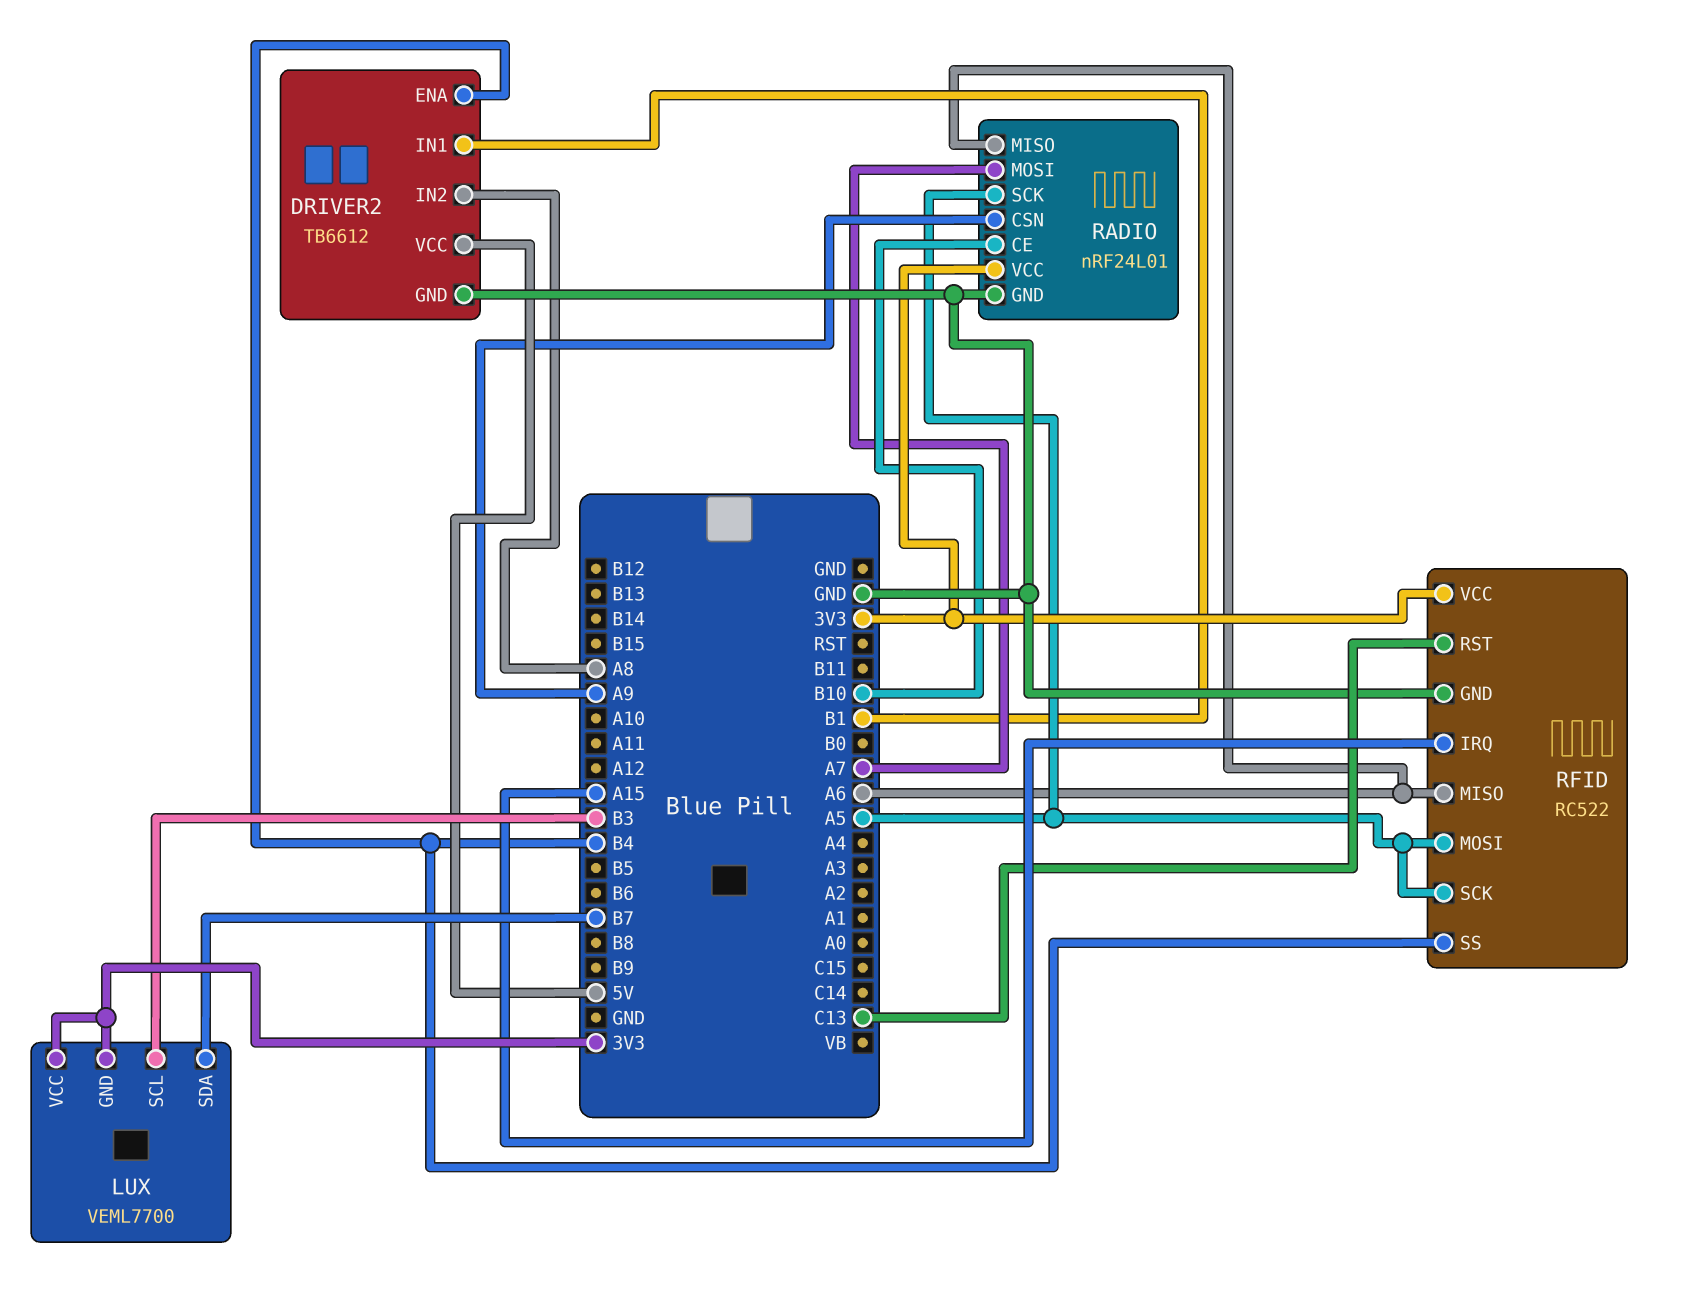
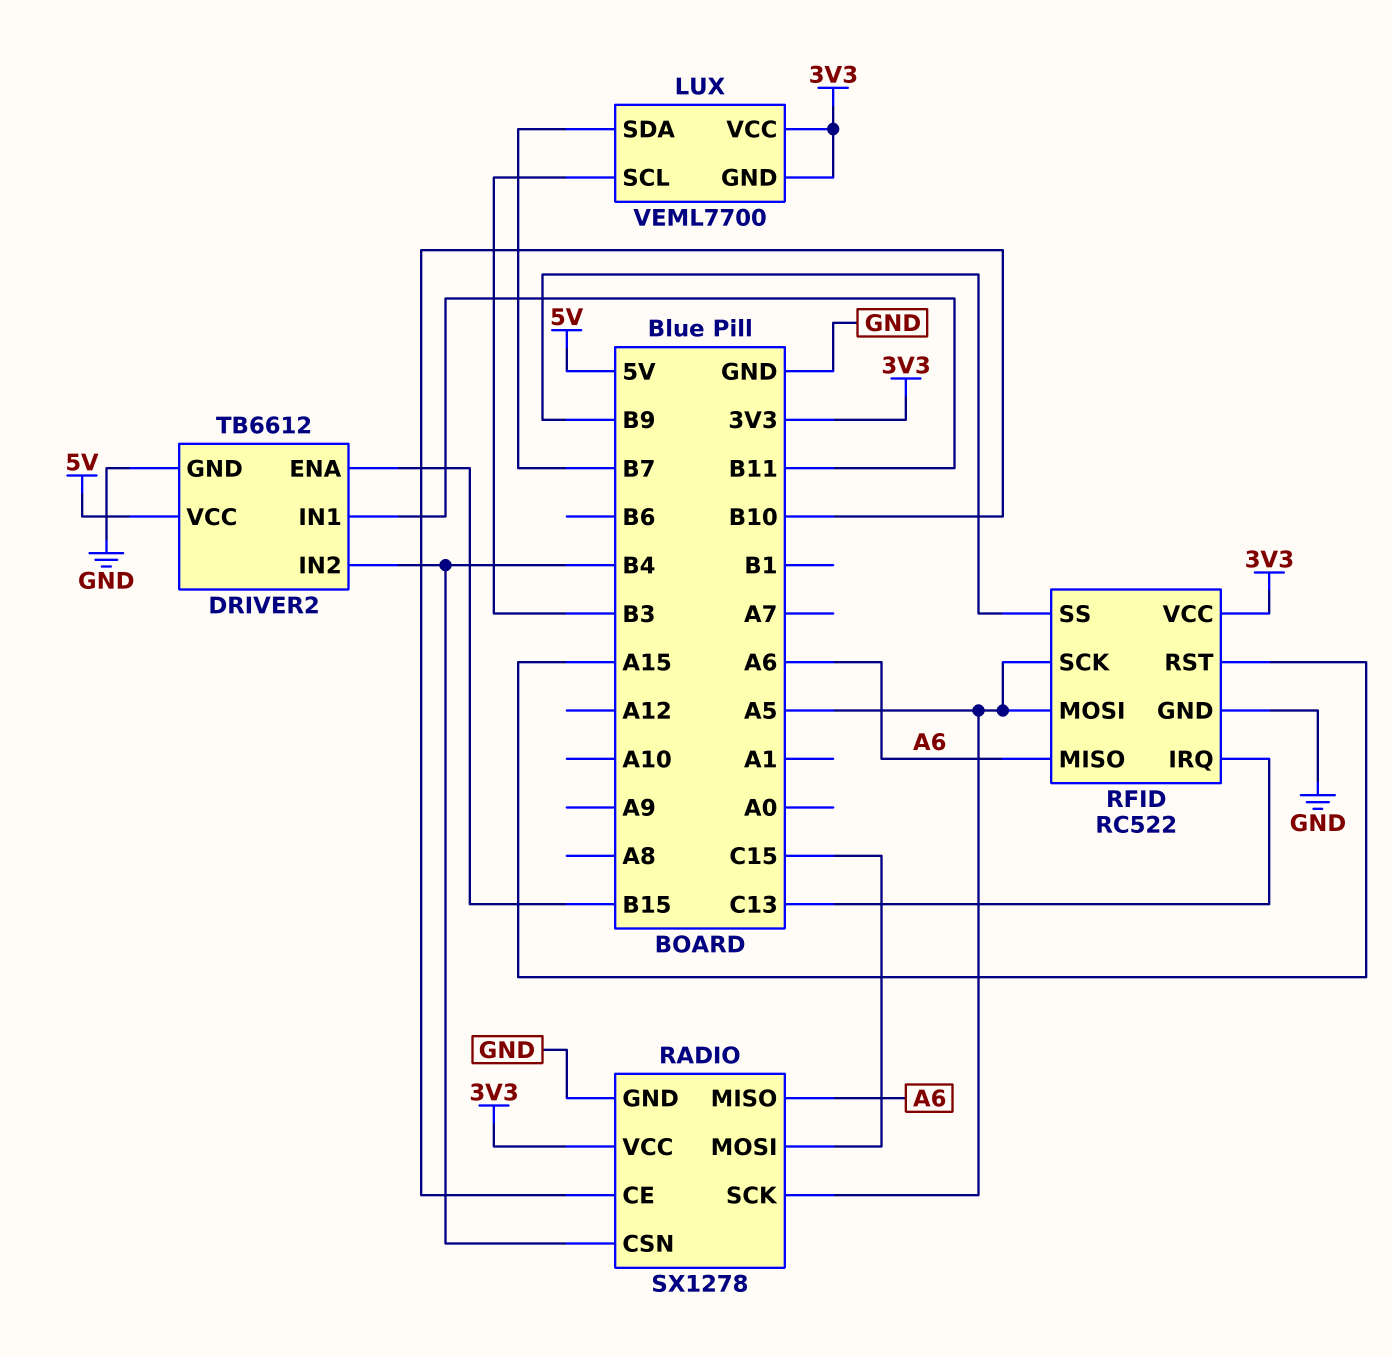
DRIVER2 pin ENA: B4 -> B15
DRIVER2 pin IN1: B1 -> B11
DRIVER2 pin IN2: A8 -> B4
RADIO: nRF24L01 -> SX1278
RADIO pin CSN: A9 -> B4
RADIO pin MOSI: A7 -> C15
RFID pin IRQ: A15 -> C13
RFID pin RST: C13 -> A15
RFID pin SS: B4 -> B9

